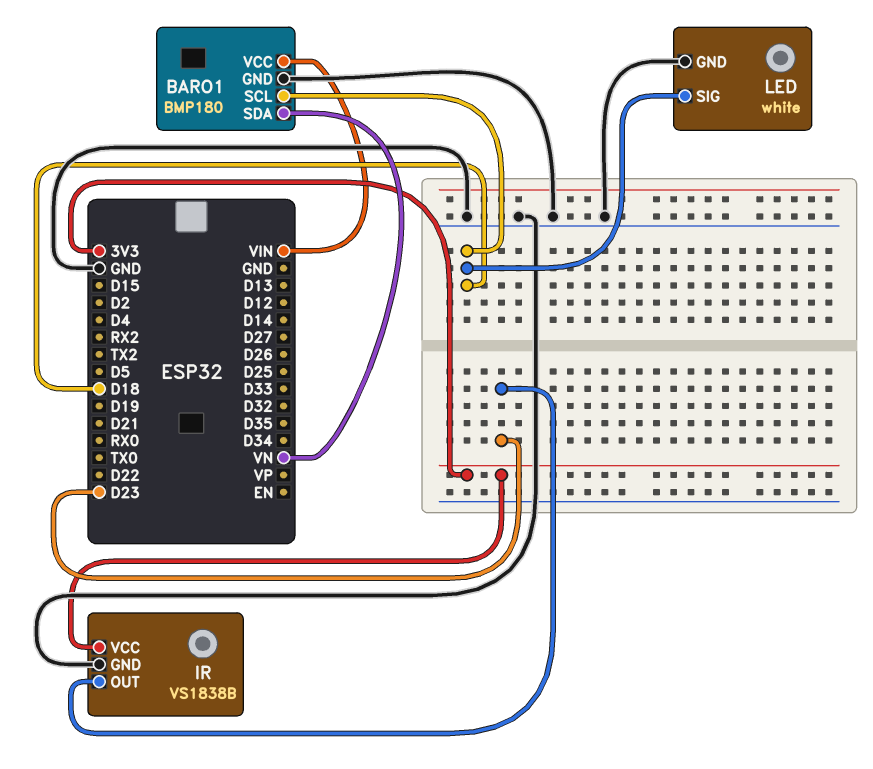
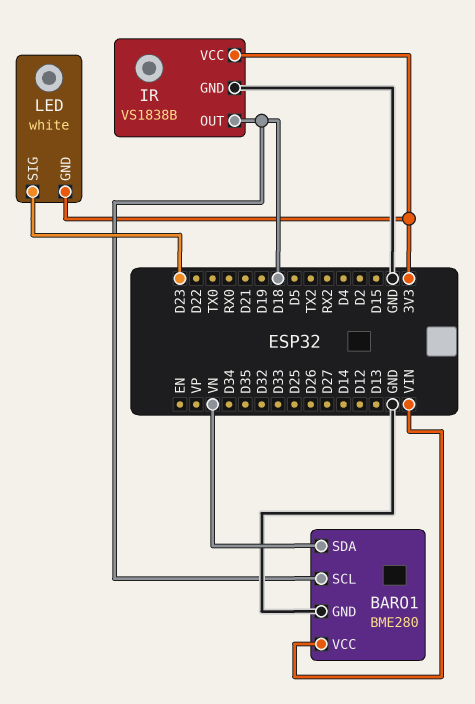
BARO1: BMP180 -> BME280
IR pin OUT: D23 -> D18
LED pin GND: GND -> 3V3
LED pin SIG: D18 -> D23

